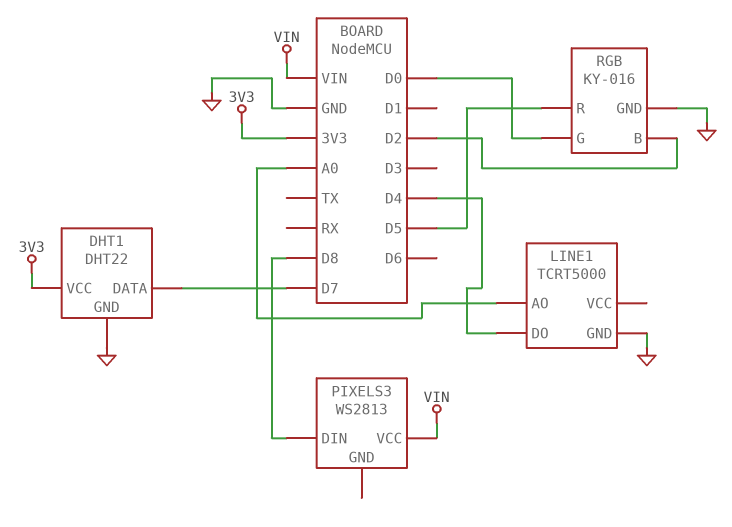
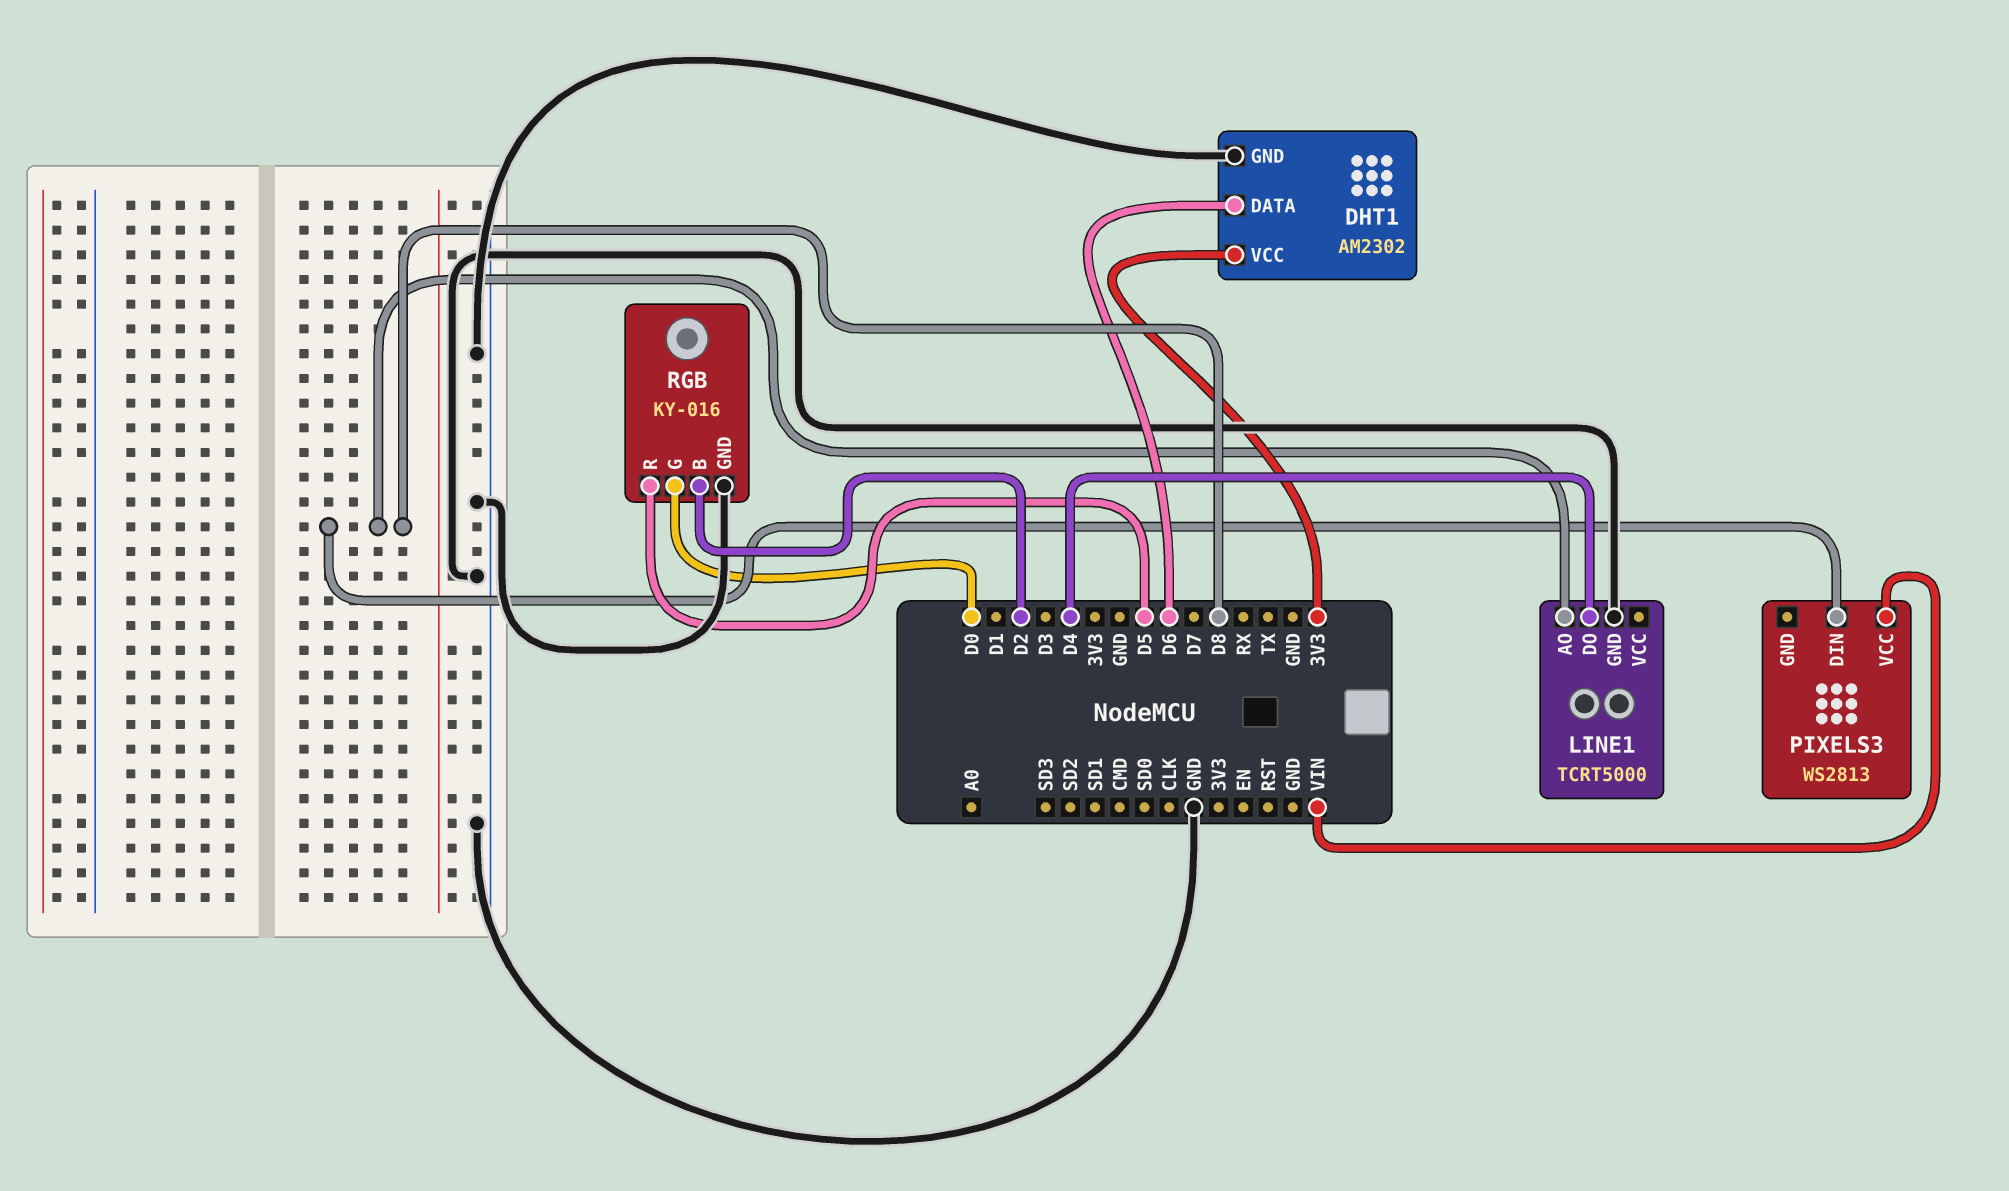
DHT1: DHT22 -> AM2302
DHT1 pin DATA: D7 -> D6
LINE1 pin AO: A0 -> D8

